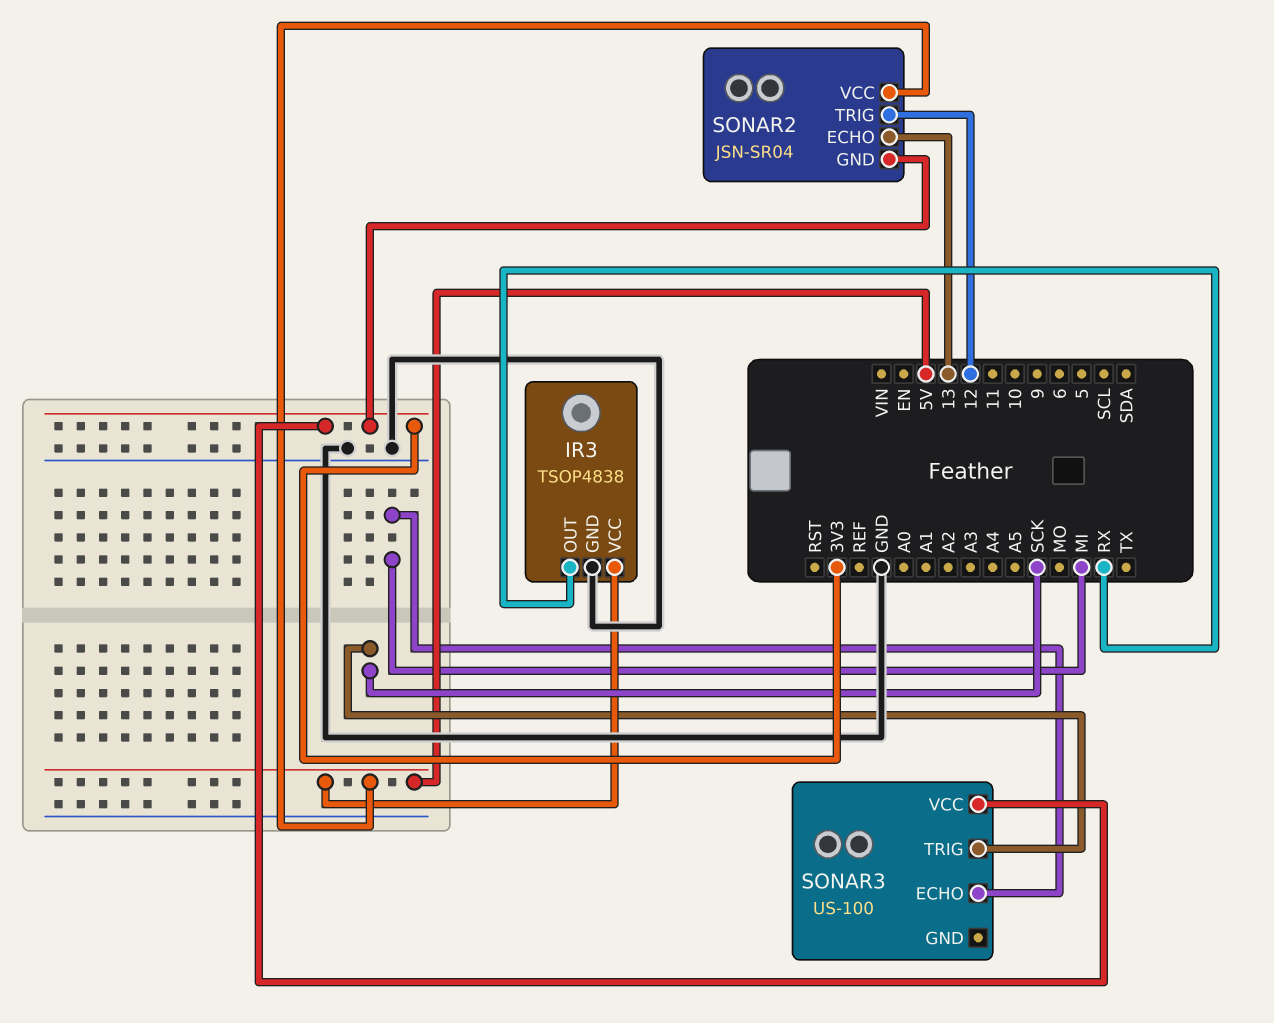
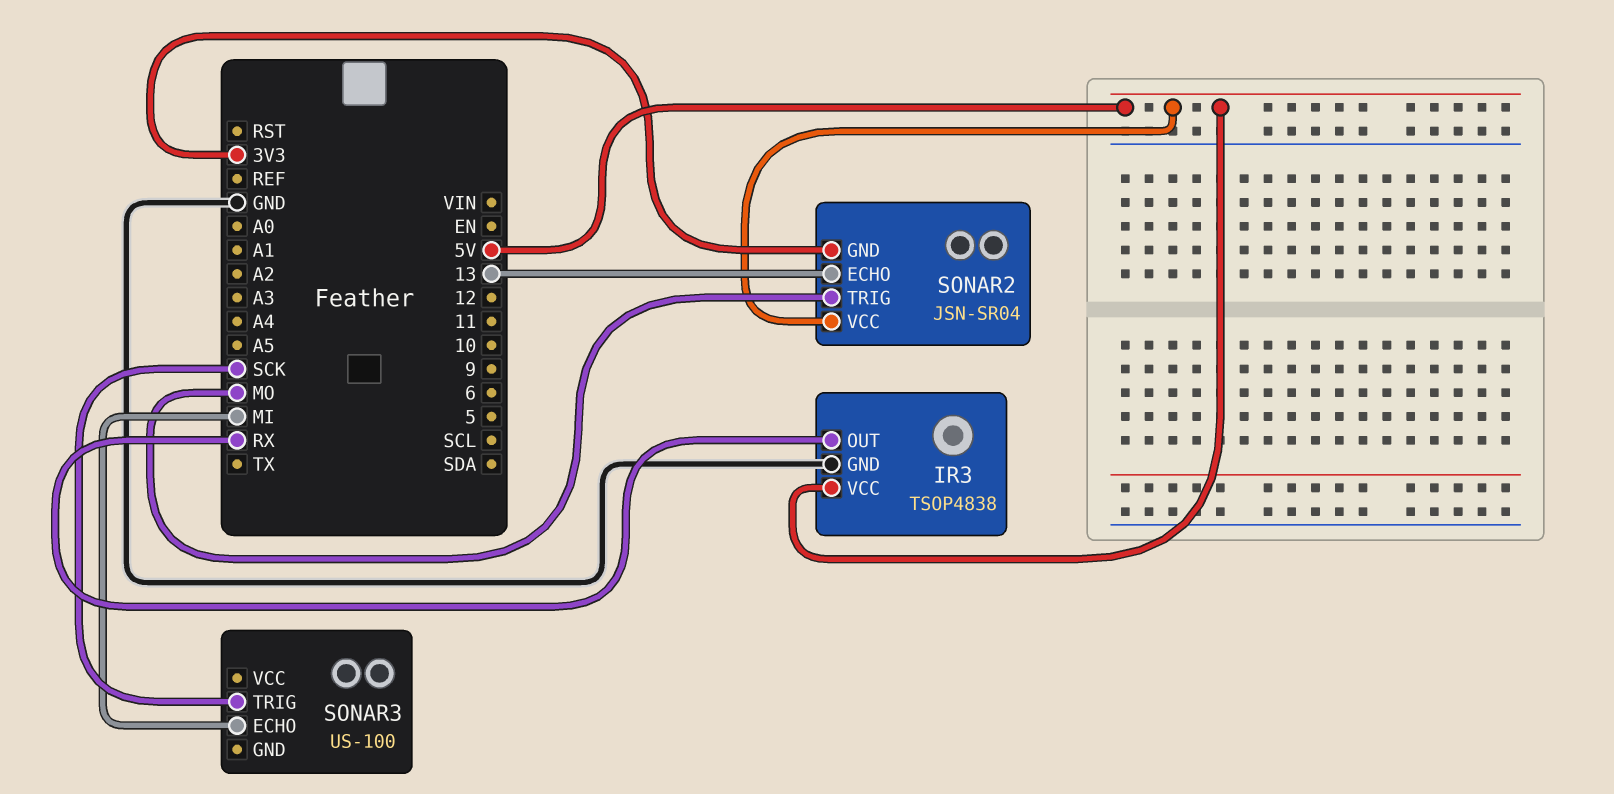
SONAR2 pin TRIG: 12 -> MO
SONAR3 pin VCC: 3V3 -> none

